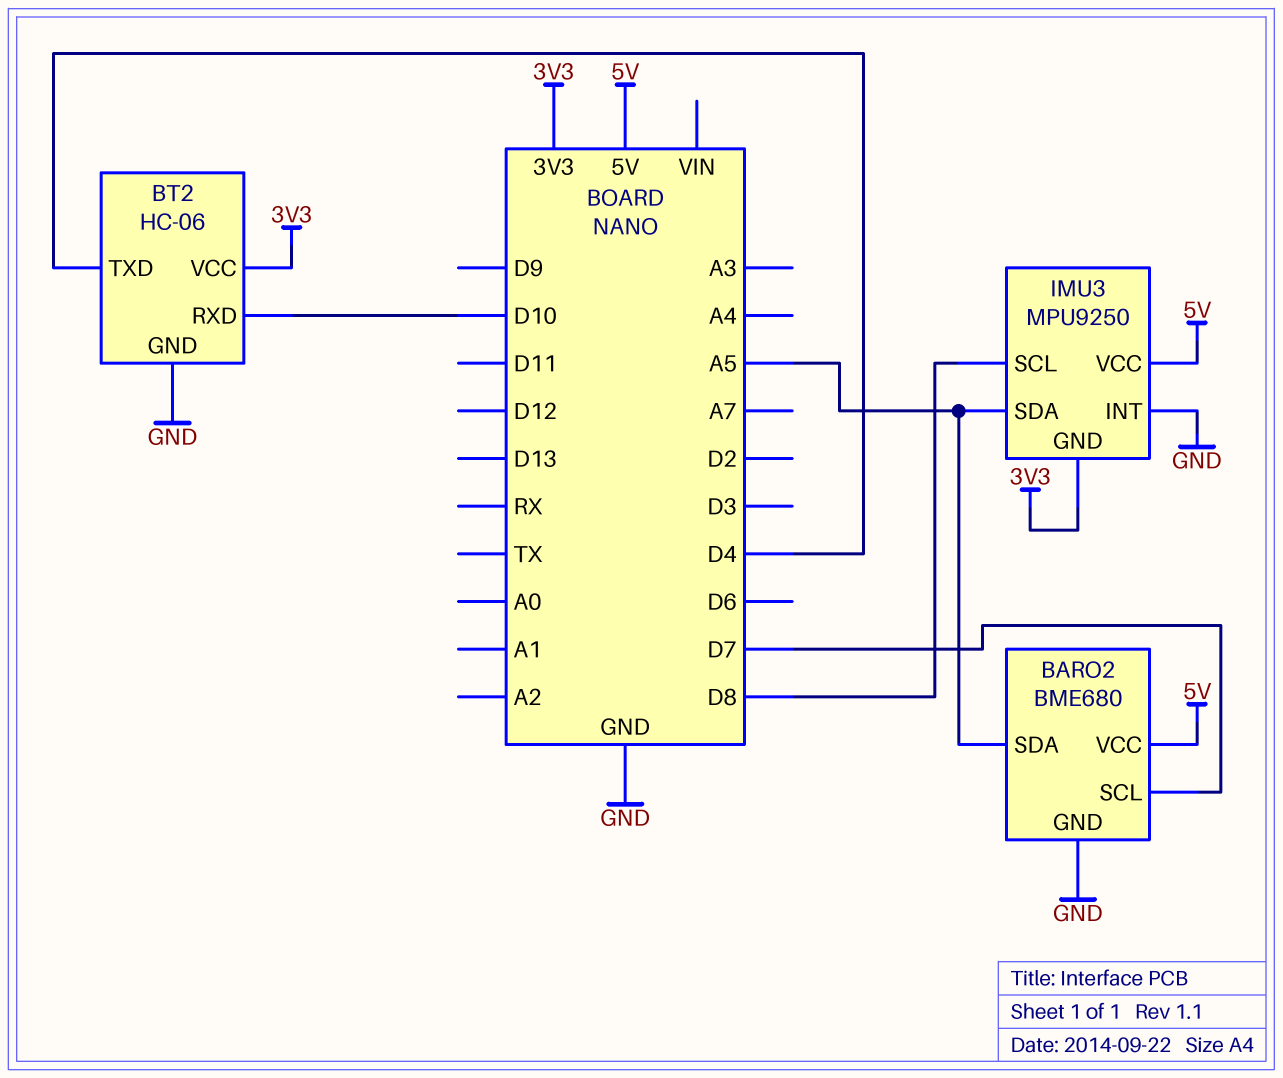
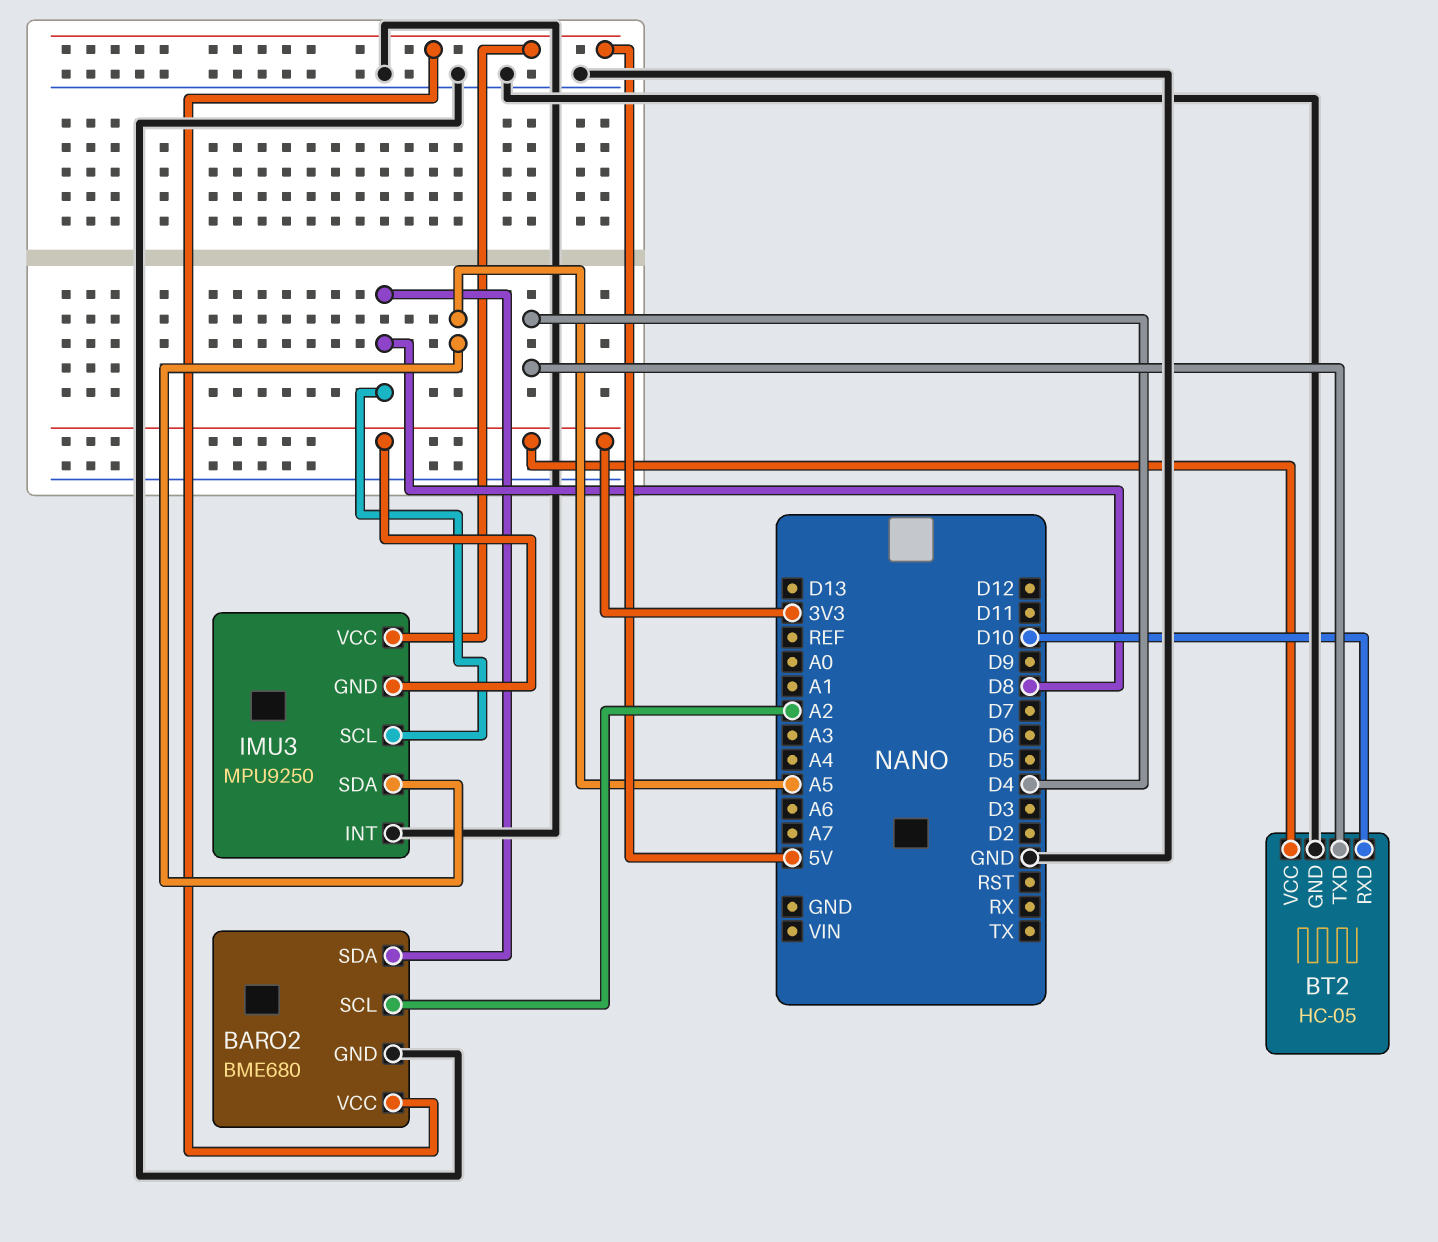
BARO2 pin SCL: D7 -> A2
BARO2 pin SDA: A5 -> D8
BT2: HC-06 -> HC-05

